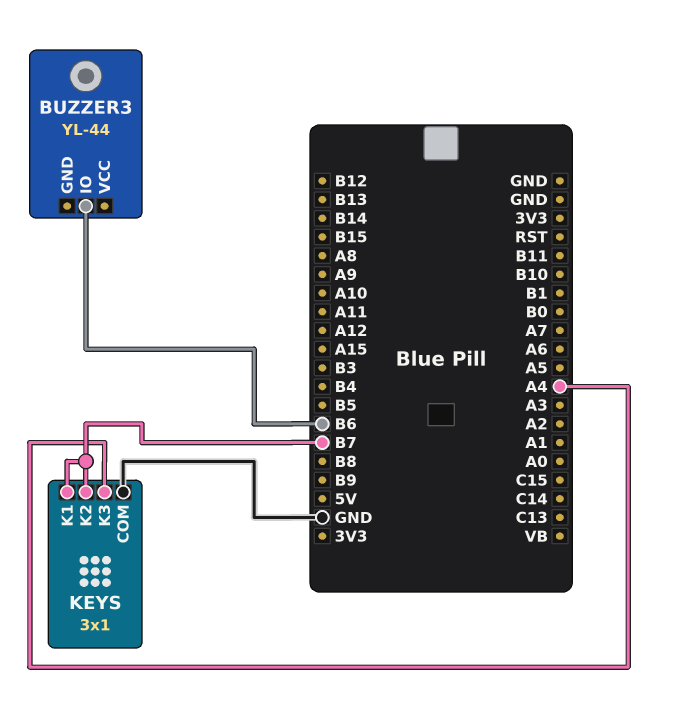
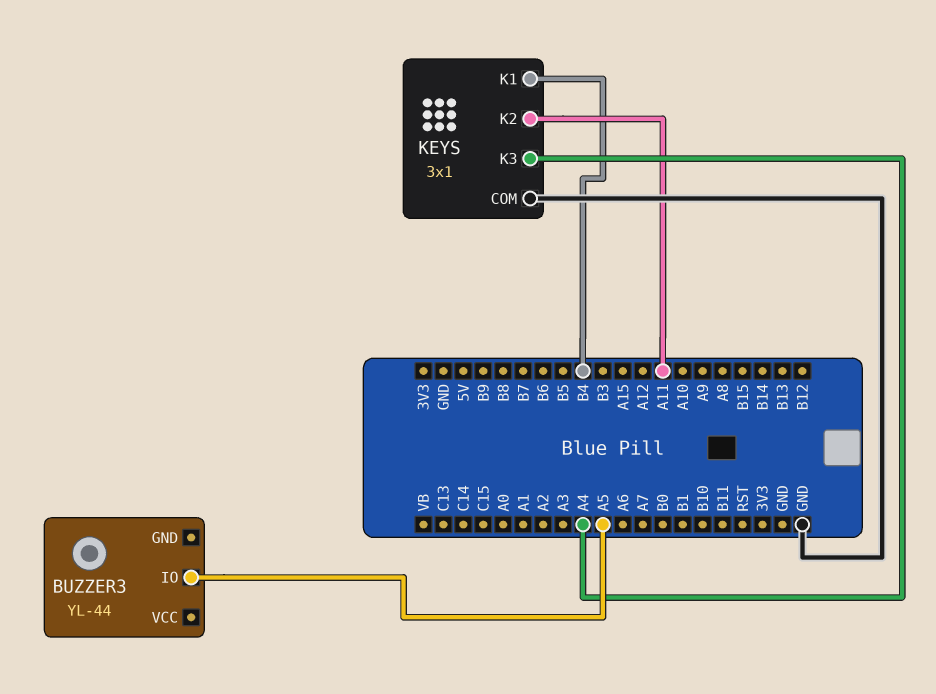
BUZZER3 pin IO: B6 -> A5
KEYS pin K1: B7 -> B4
KEYS pin K2: B7 -> A11

